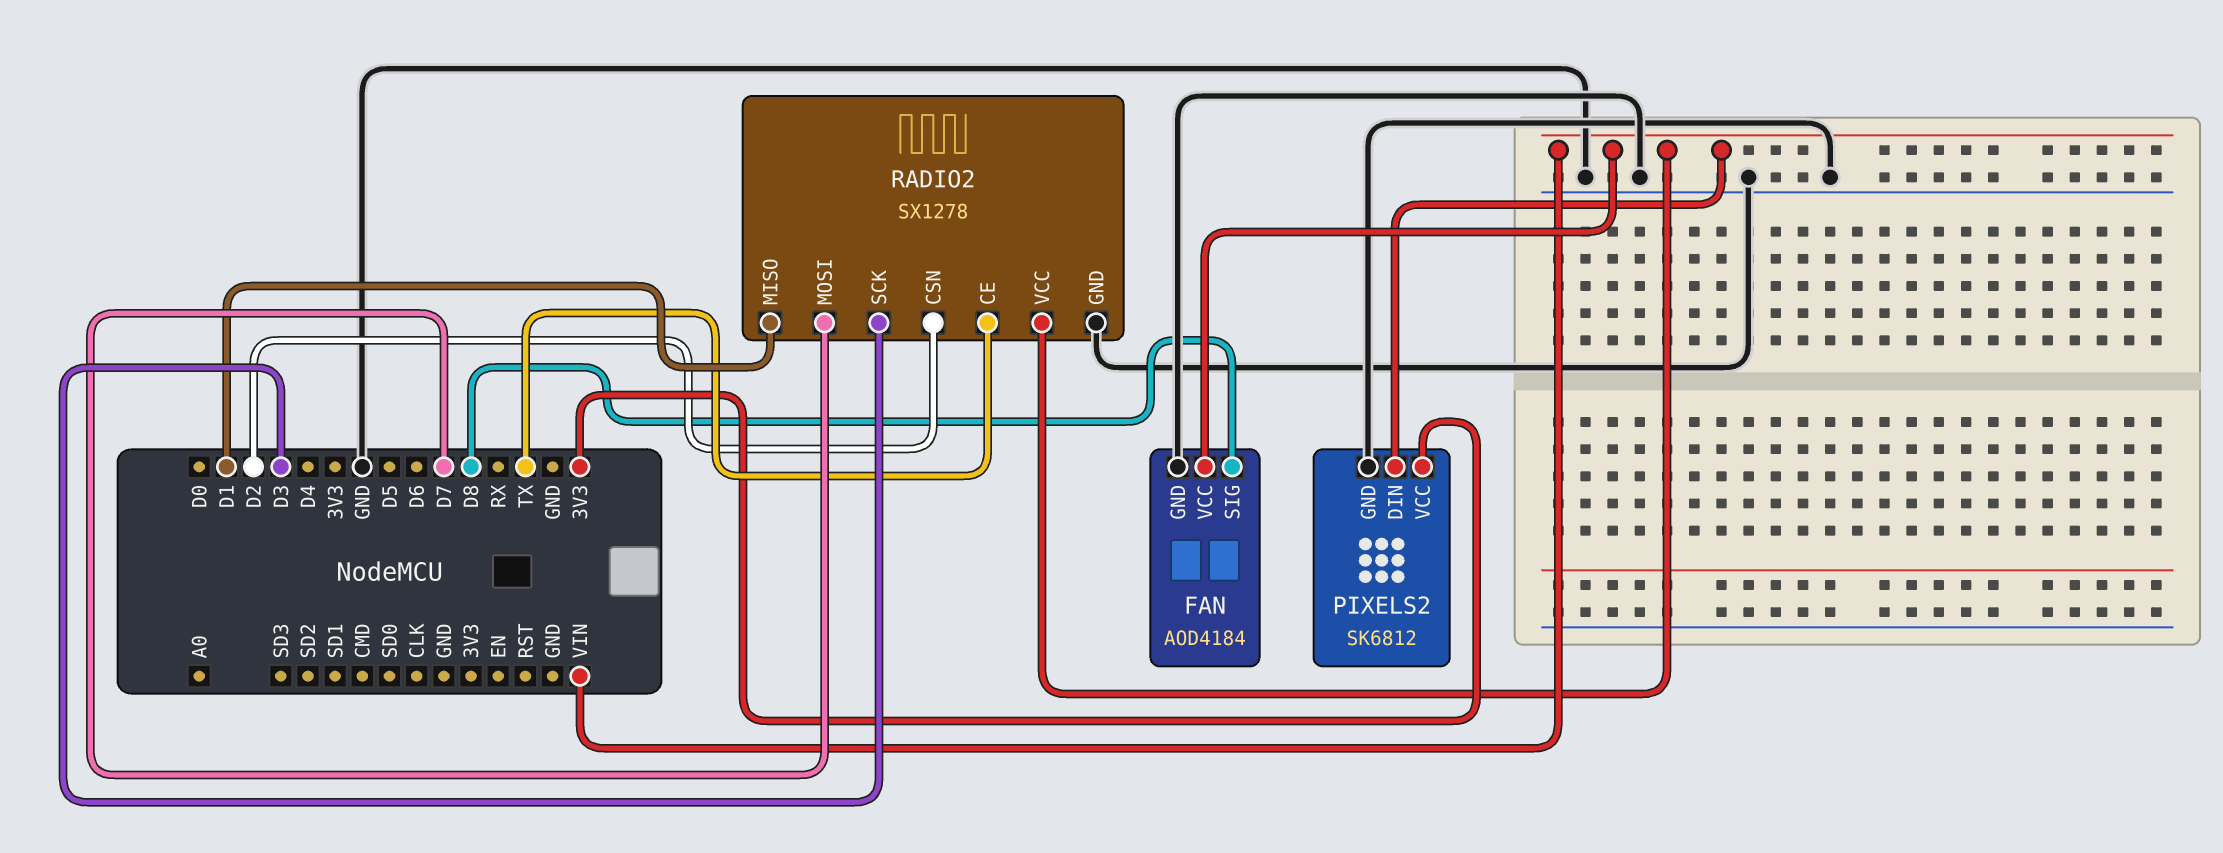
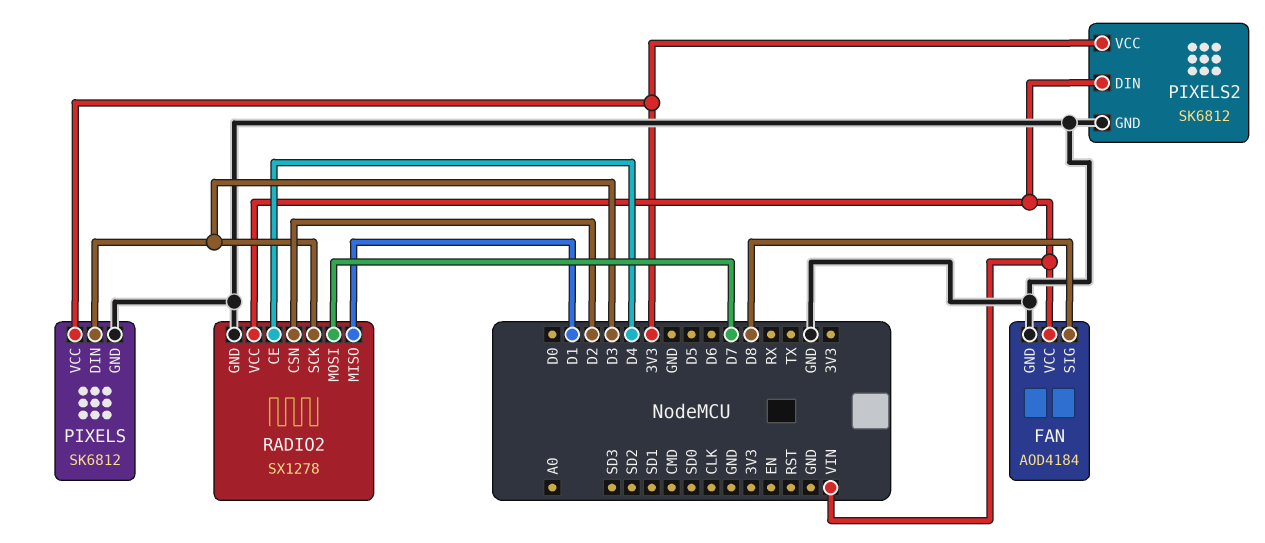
PIXELS: none -> SK6812
PIXELS pin DIN: none -> D3
PIXELS pin GND: none -> GND
PIXELS pin VCC: none -> 3V3
RADIO2 pin CE: TX -> D4

